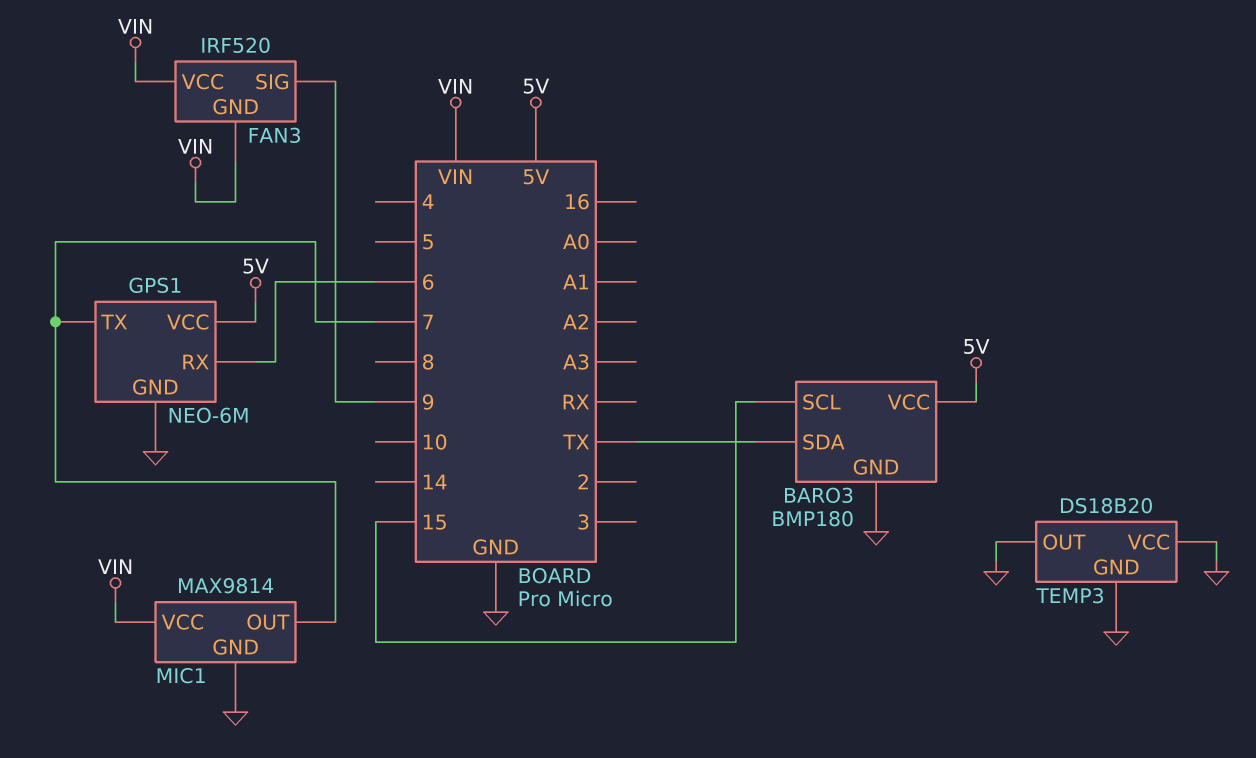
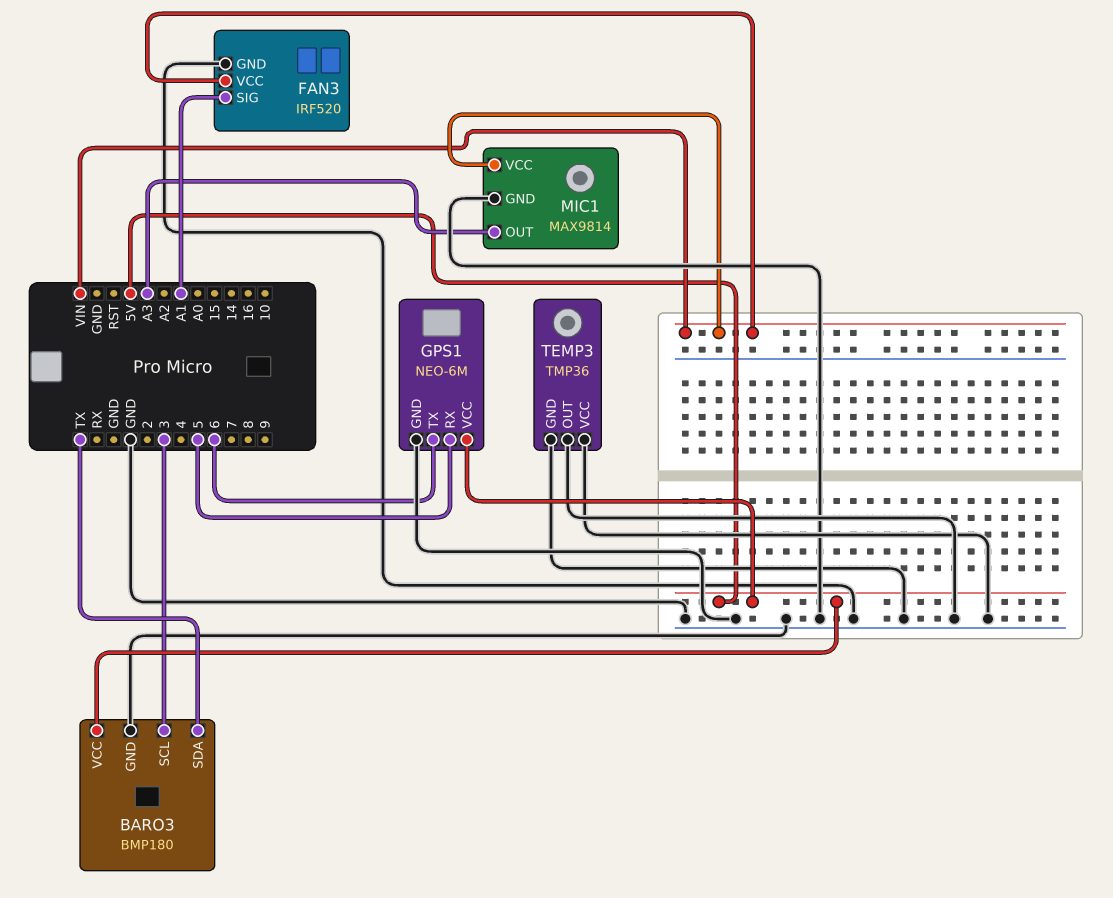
BARO3 pin SCL: 15 -> 3
FAN3 pin GND: VIN -> GND
FAN3 pin SIG: 9 -> A1
GPS1 pin RX: 6 -> 5
GPS1 pin TX: 7 -> 6
MIC1 pin OUT: 7 -> A3
TEMP3: DS18B20 -> TMP36

